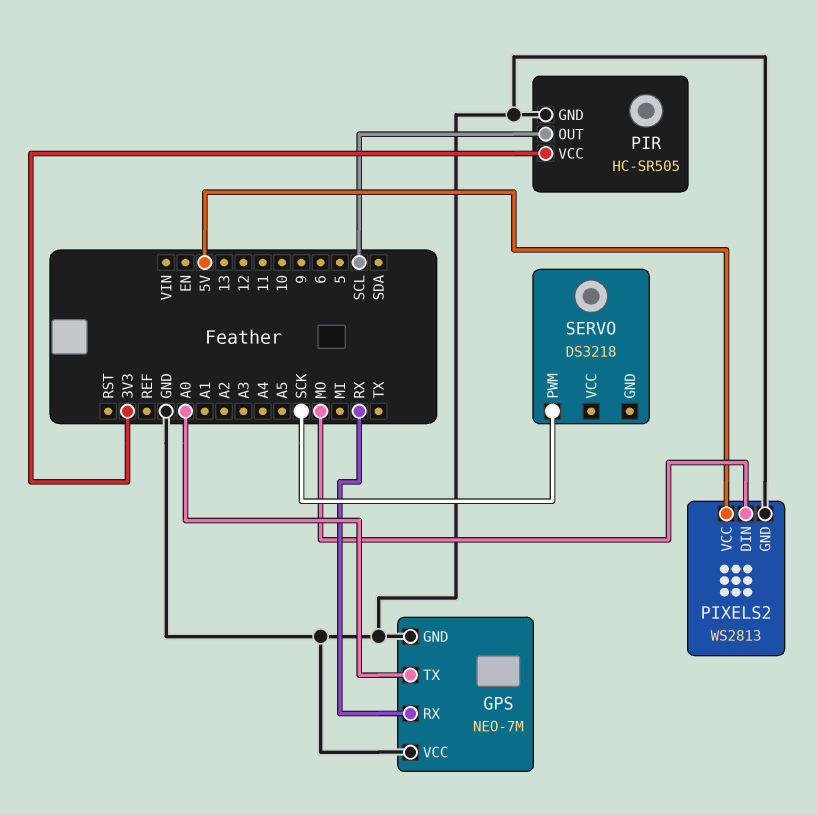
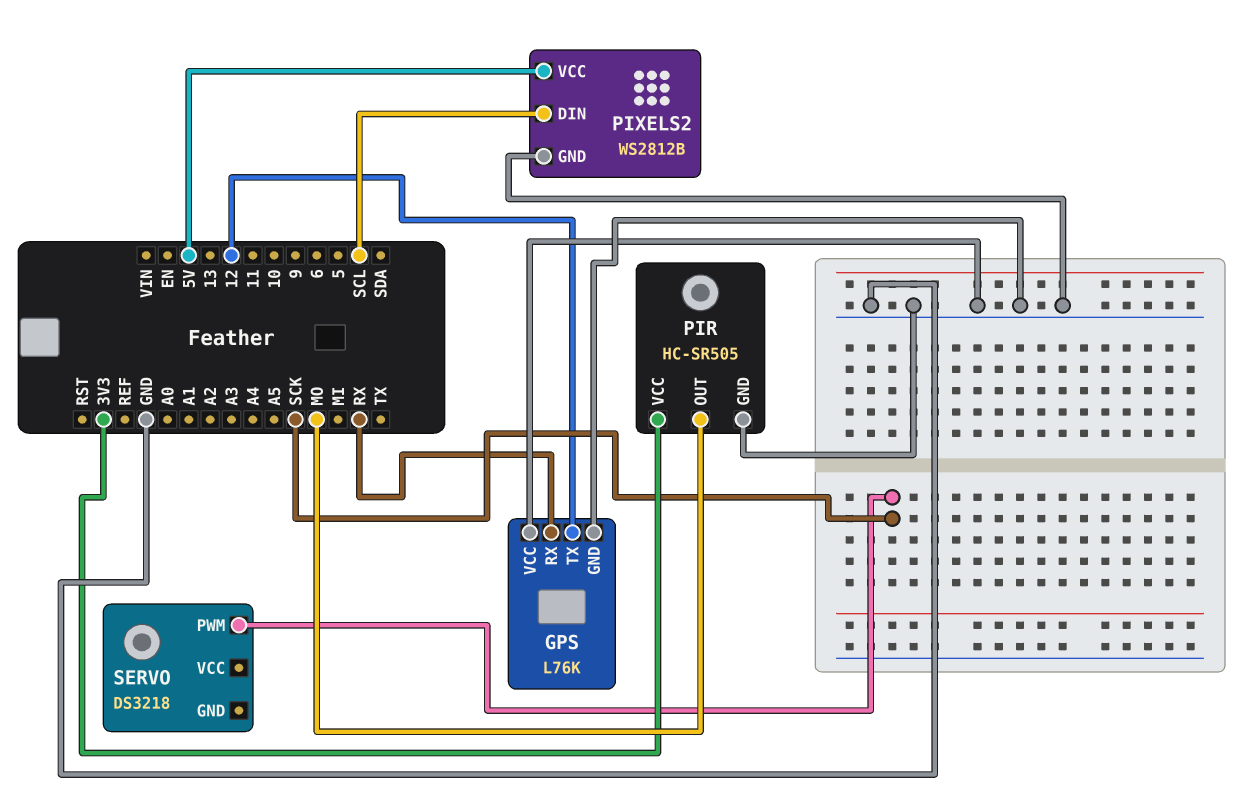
GPS: NEO-7M -> L76K
GPS pin TX: A0 -> 12
PIR pin OUT: SCL -> MO
PIXELS2: WS2813 -> WS2812B
PIXELS2 pin DIN: MO -> SCL

